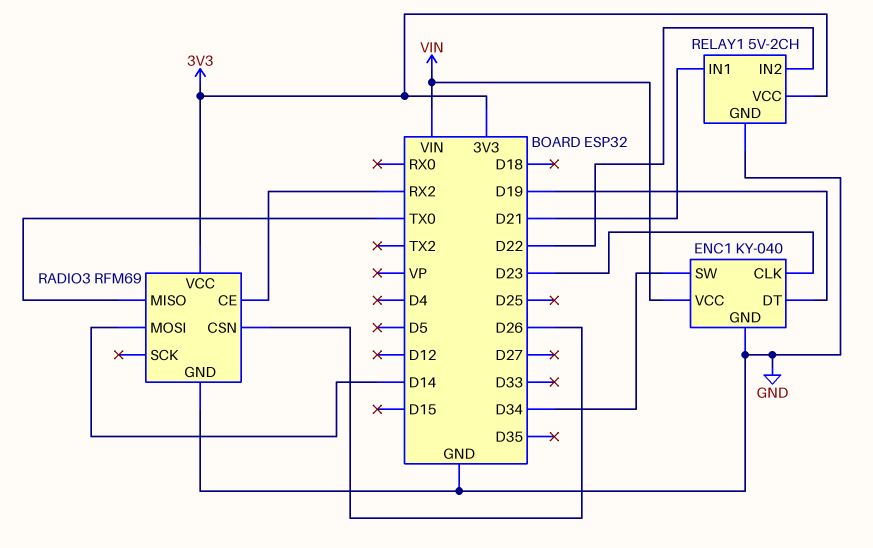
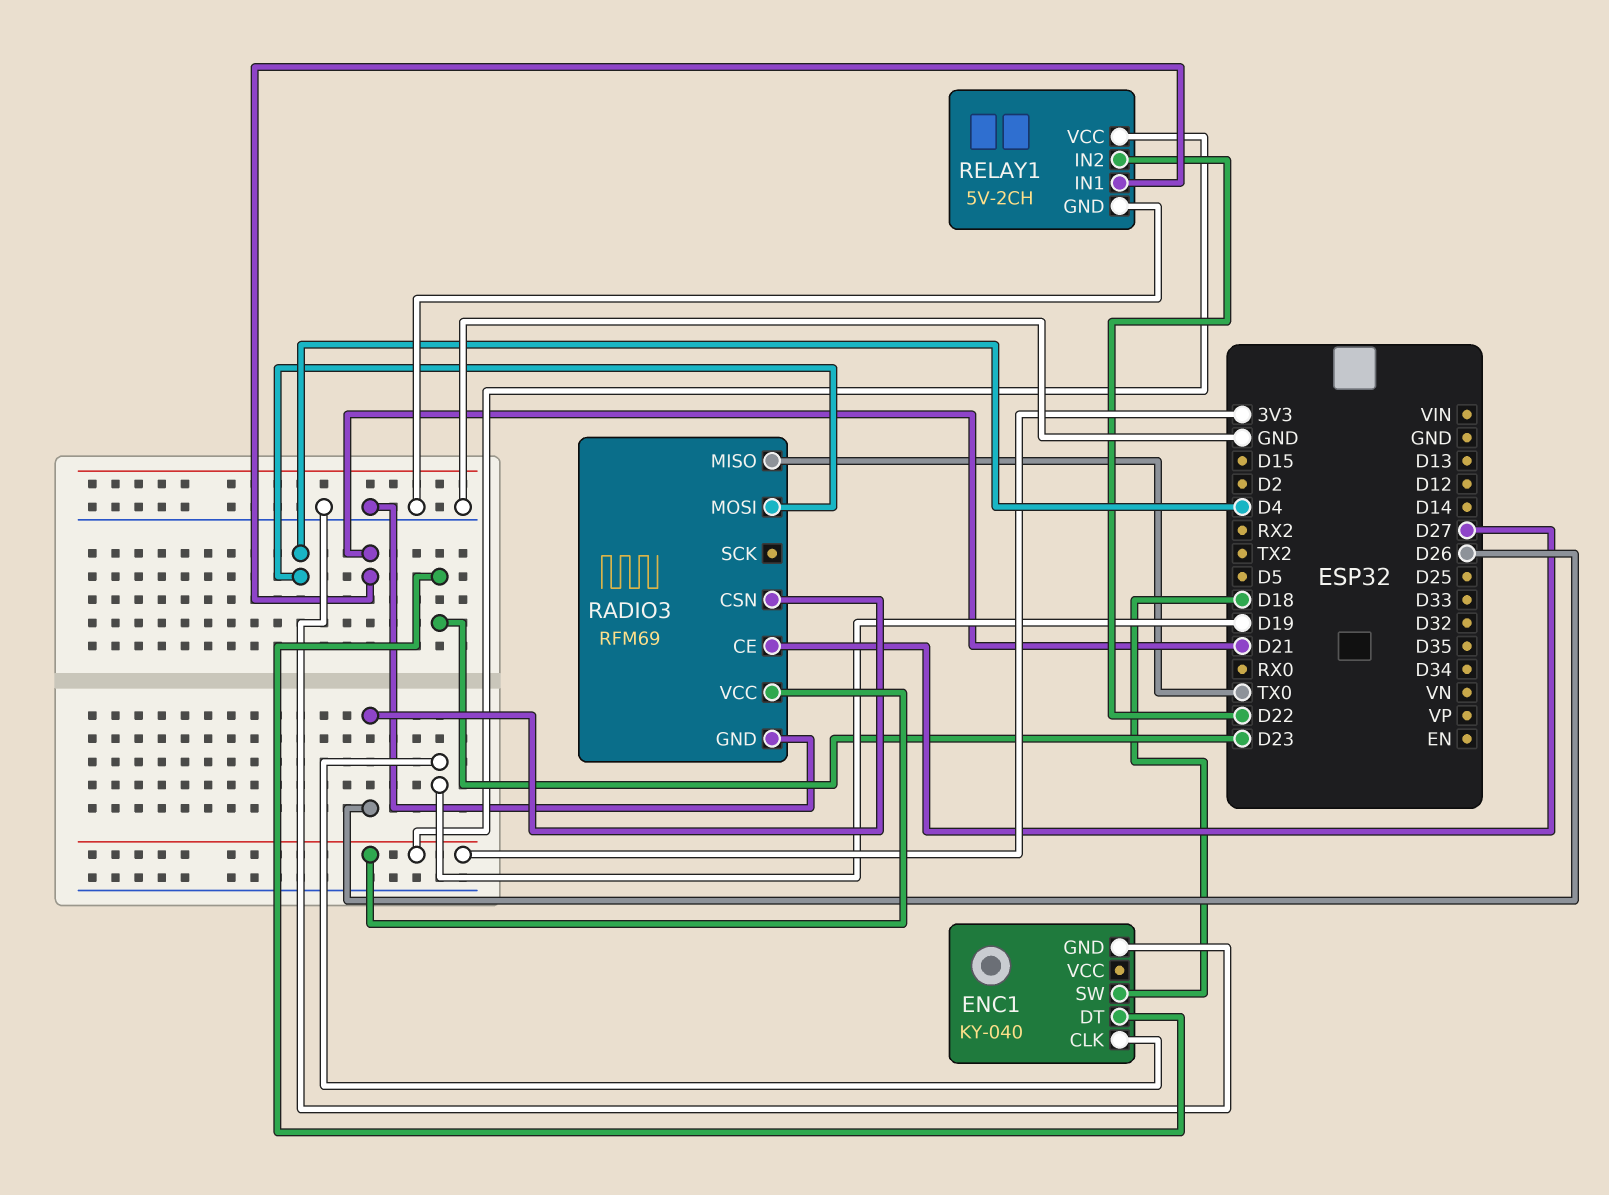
ENC1 pin CLK: D23 -> D19
ENC1 pin DT: D19 -> D23
ENC1 pin SW: D34 -> D18
ENC1 pin VCC: VIN -> none
RADIO3 pin CE: RX2 -> D27
RADIO3 pin MOSI: D14 -> D4

